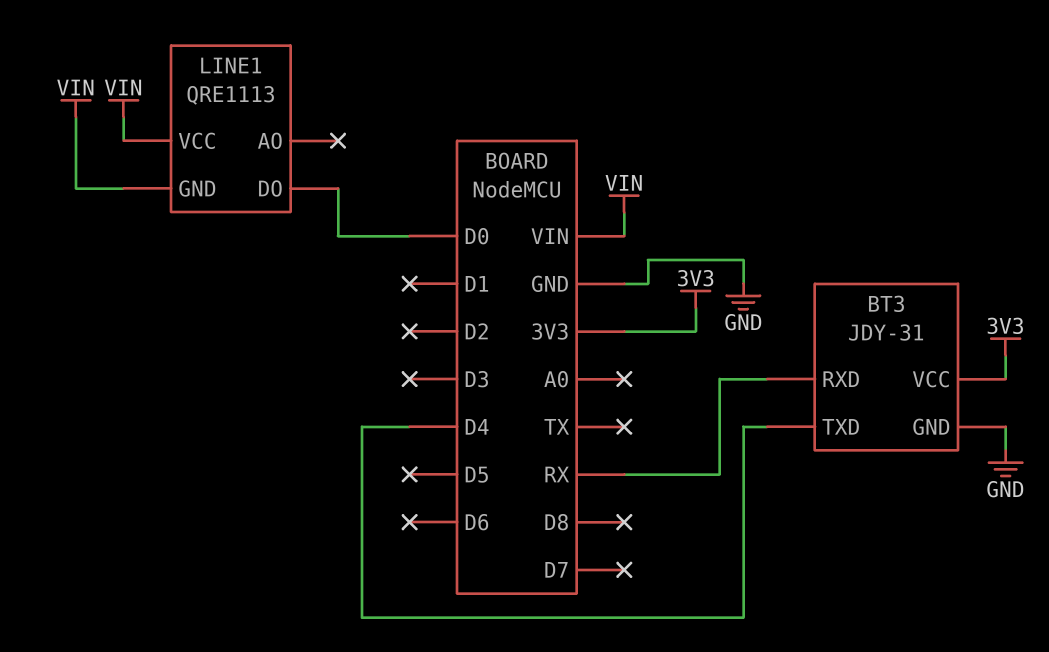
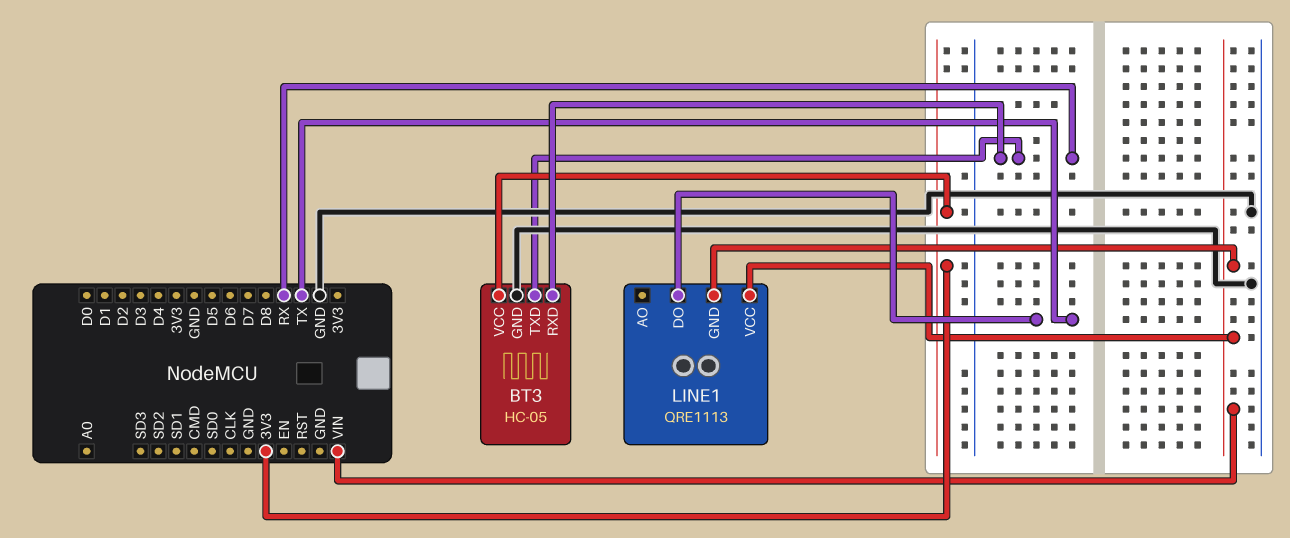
BT3: JDY-31 -> HC-05
BT3 pin TXD: D4 -> RX
LINE1 pin DO: D0 -> TX

